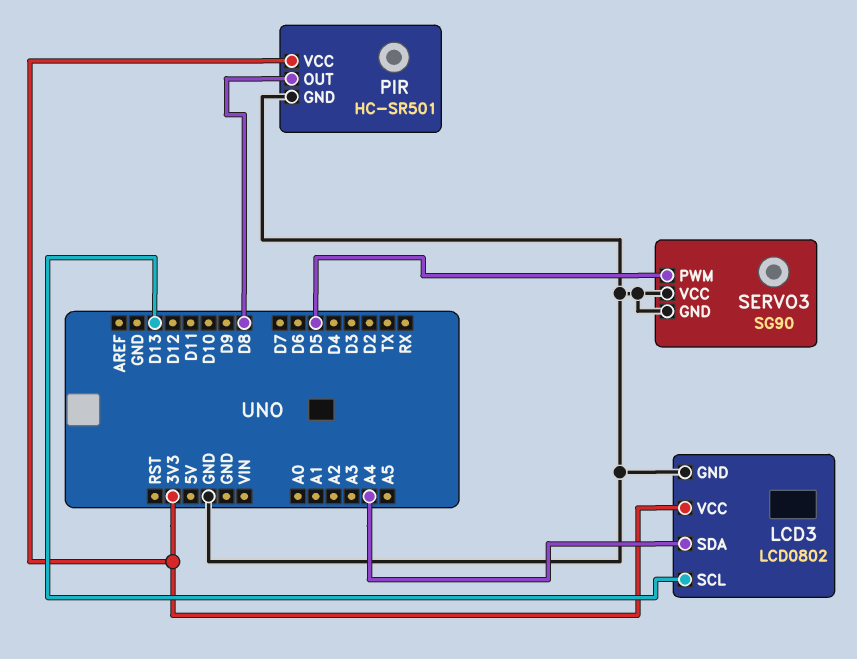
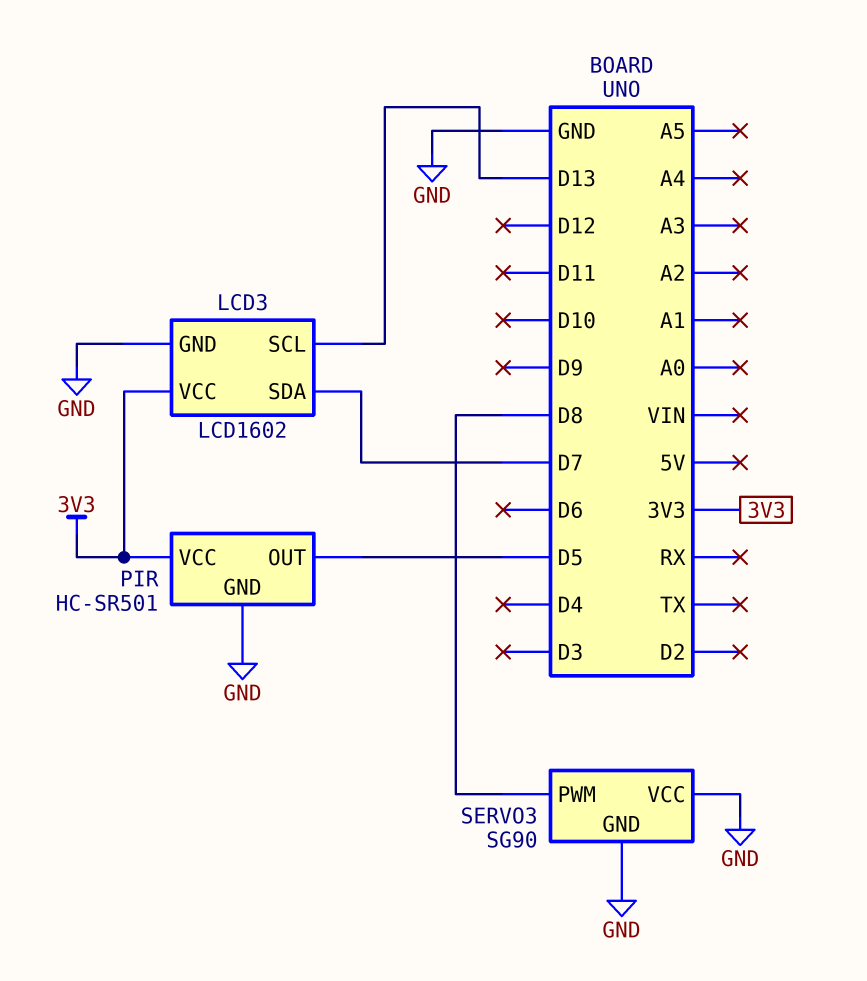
LCD3: LCD0802 -> LCD1602
LCD3 pin SDA: A4 -> D7
PIR pin OUT: D8 -> D5
SERVO3 pin PWM: D5 -> D8

